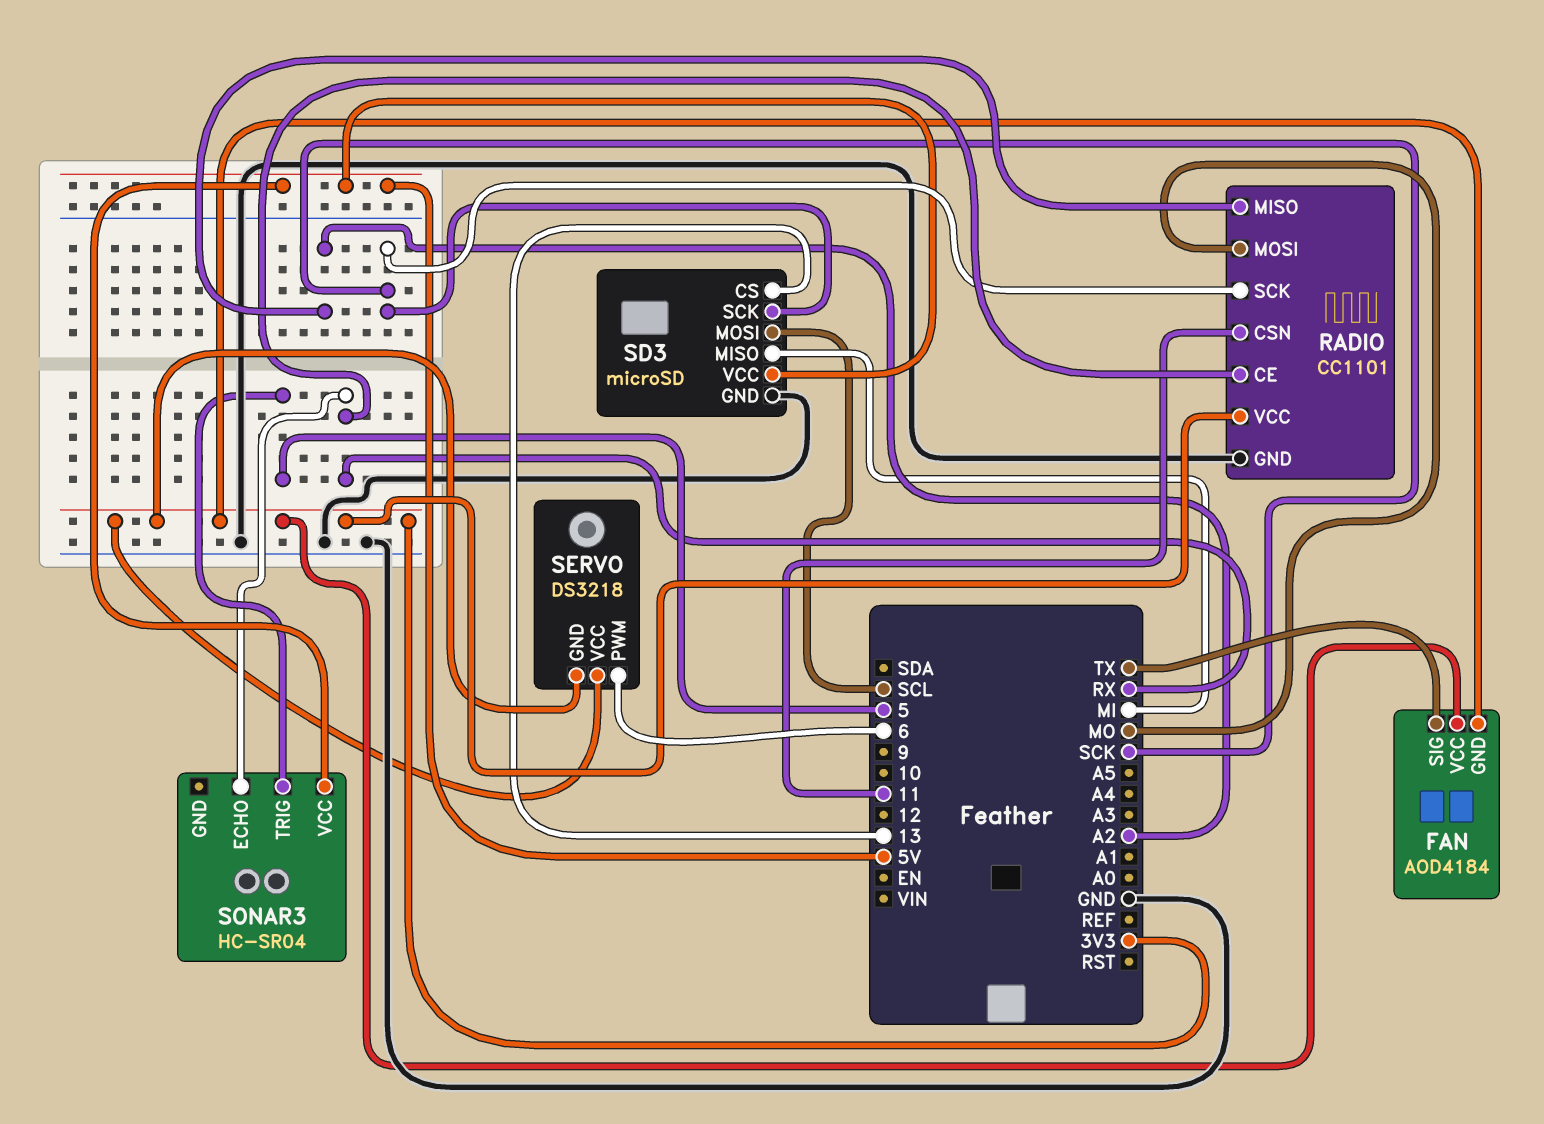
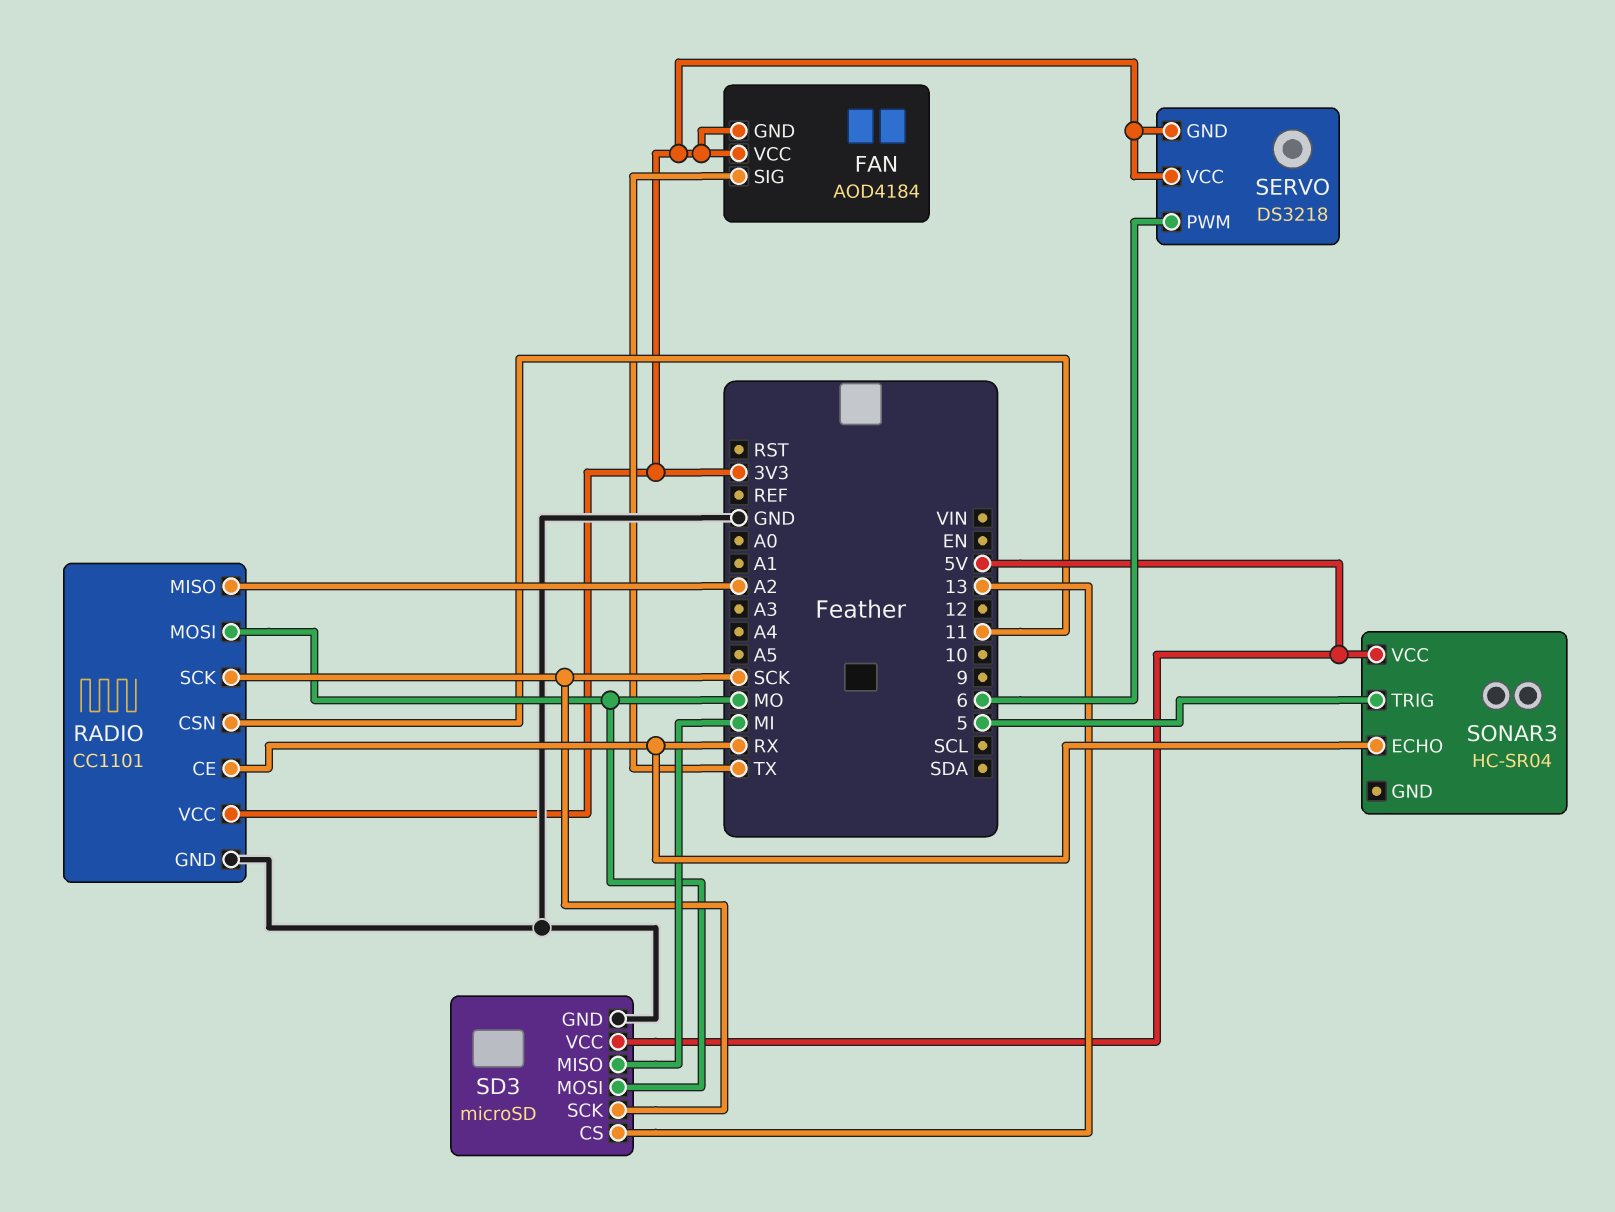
SD3 pin MOSI: SCL -> MO

